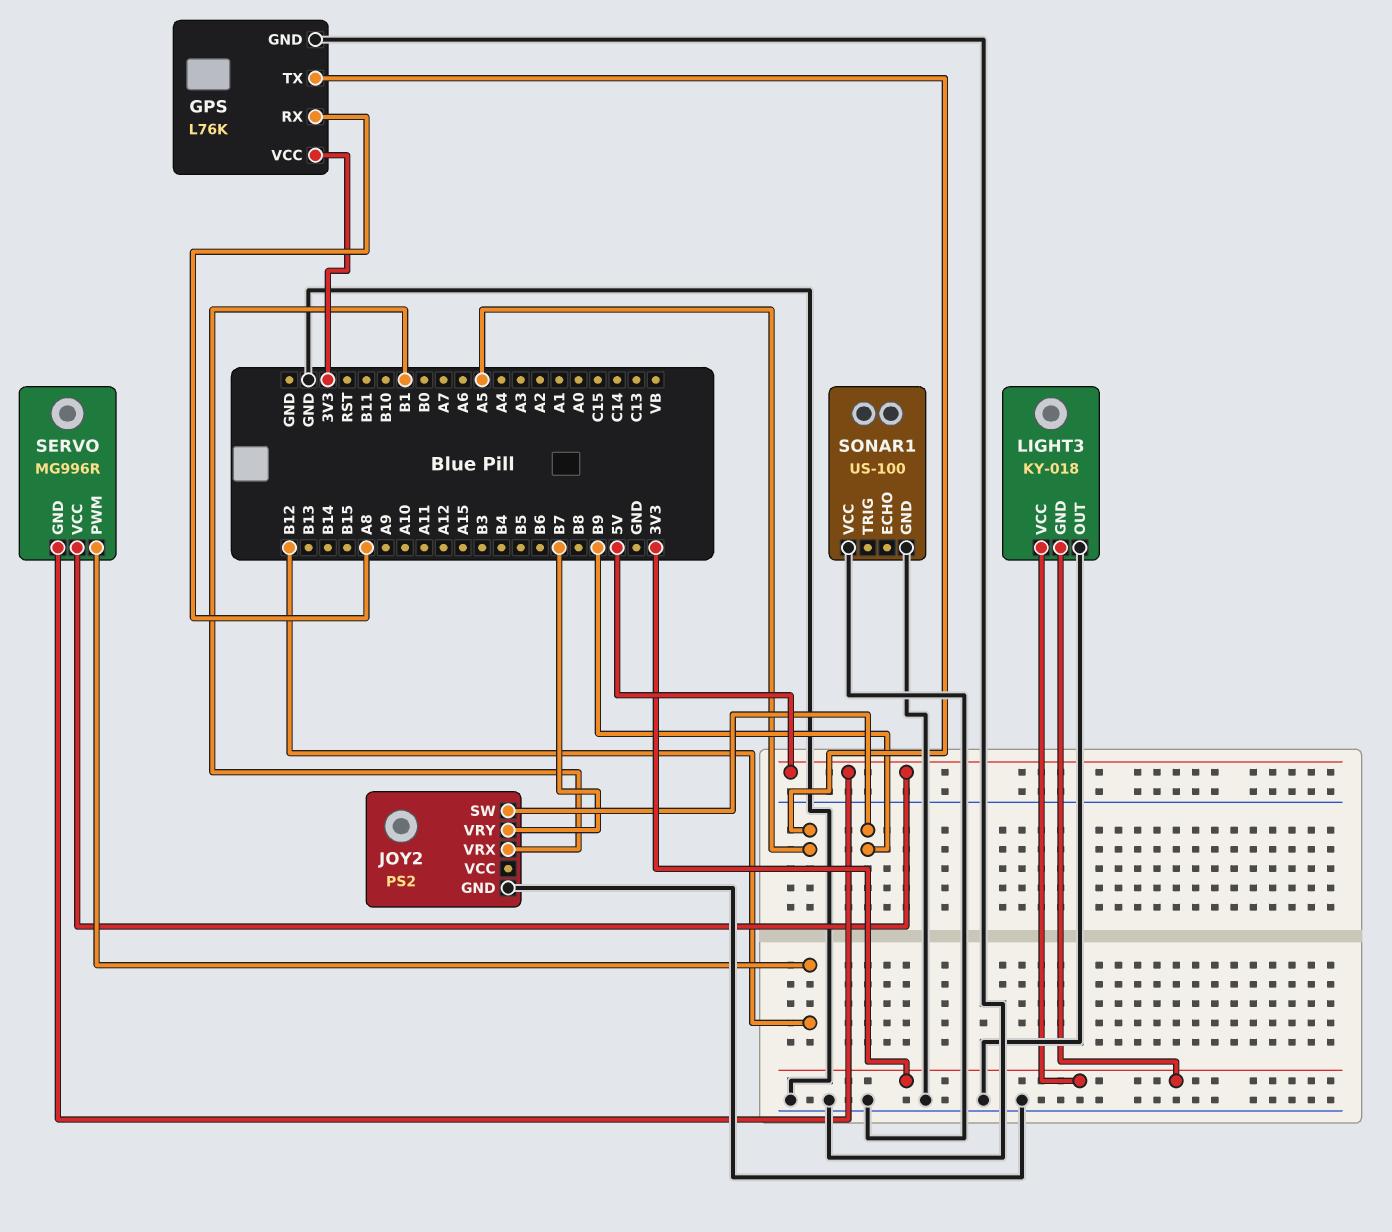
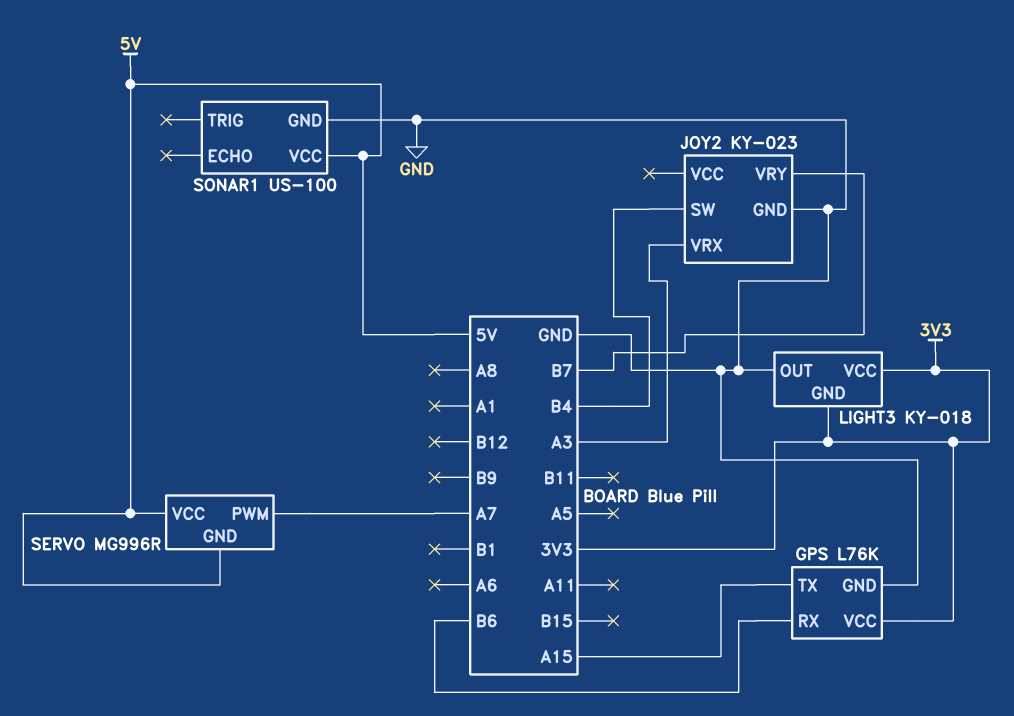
GPS pin RX: A8 -> B6
GPS pin TX: A5 -> A15
JOY2: PS2 -> KY-023
JOY2 pin SW: B9 -> B4
JOY2 pin VRX: B1 -> A3
SERVO pin PWM: B12 -> A7
SONAR1 pin VCC: GND -> 5V

